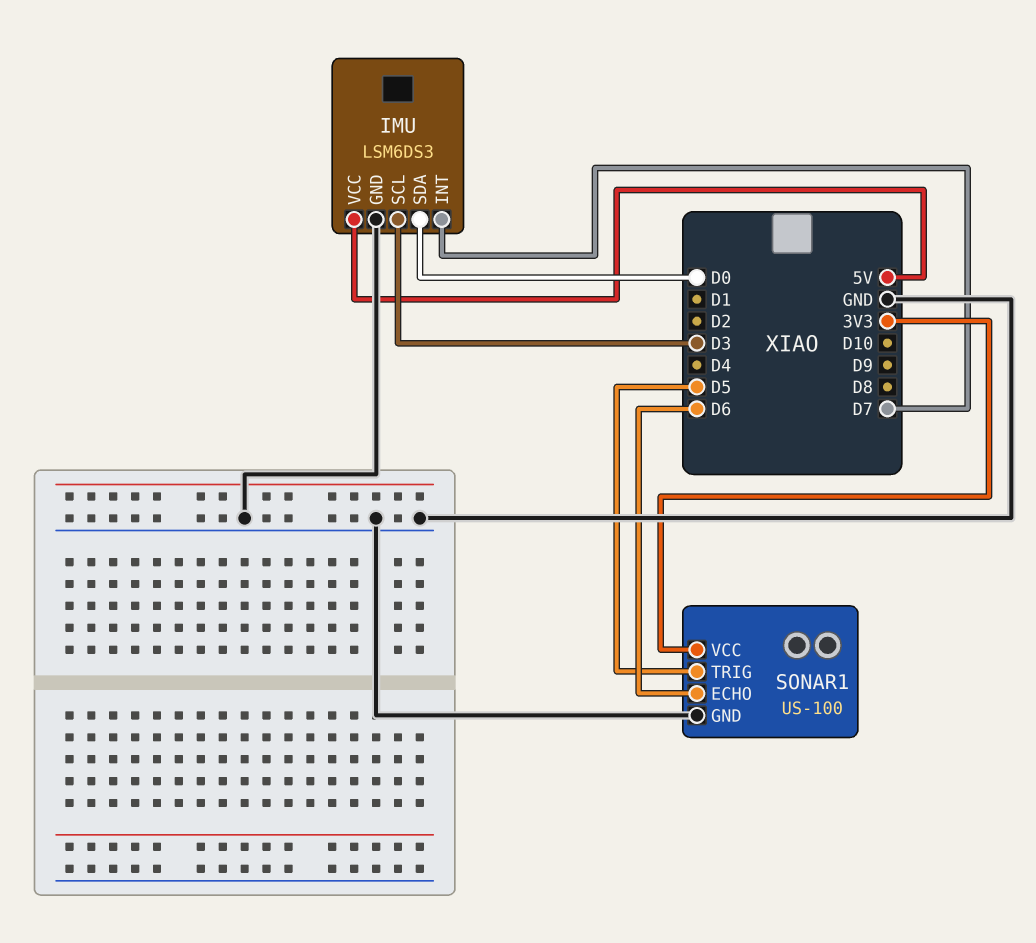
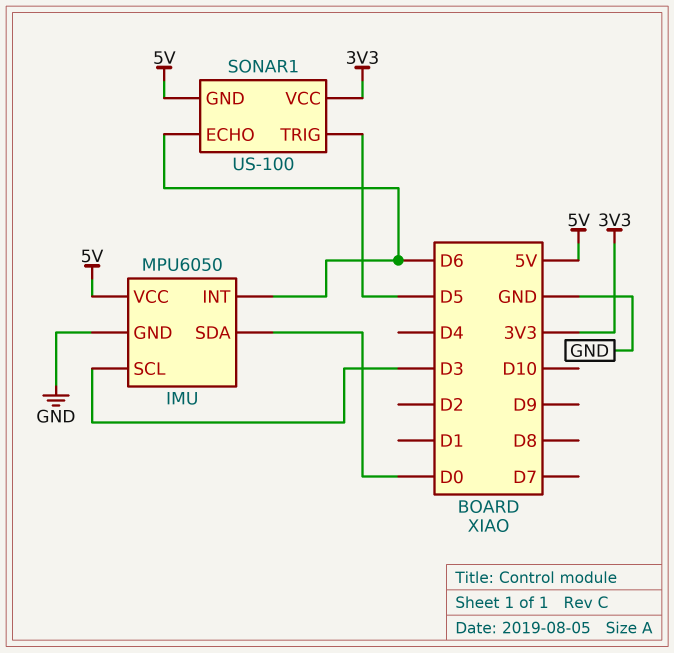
IMU: LSM6DS3 -> MPU6050
IMU pin INT: D7 -> D6
SONAR1 pin GND: GND -> 5V

